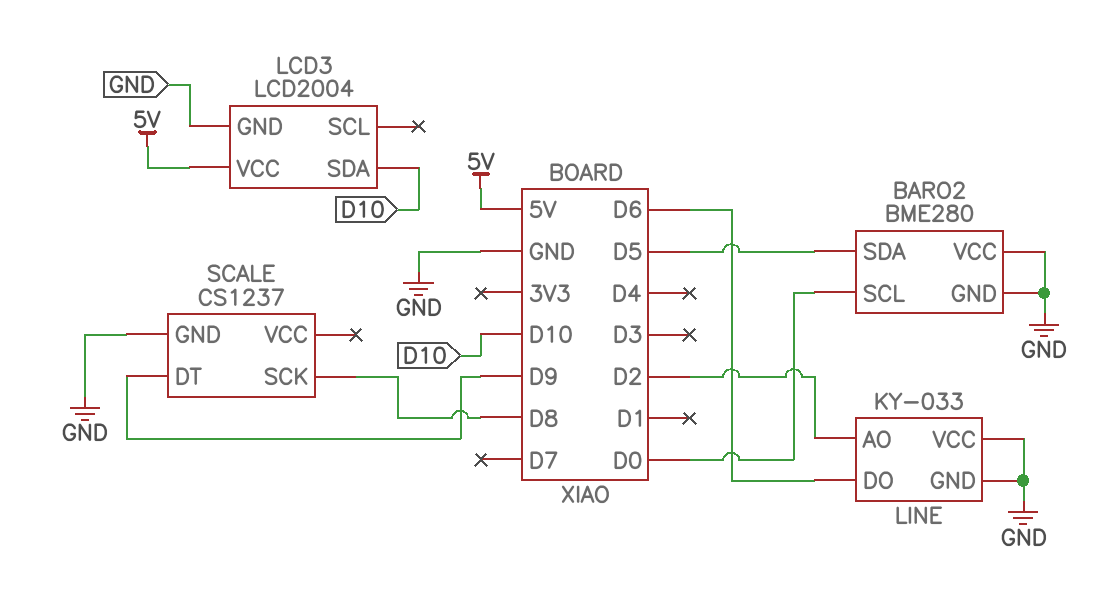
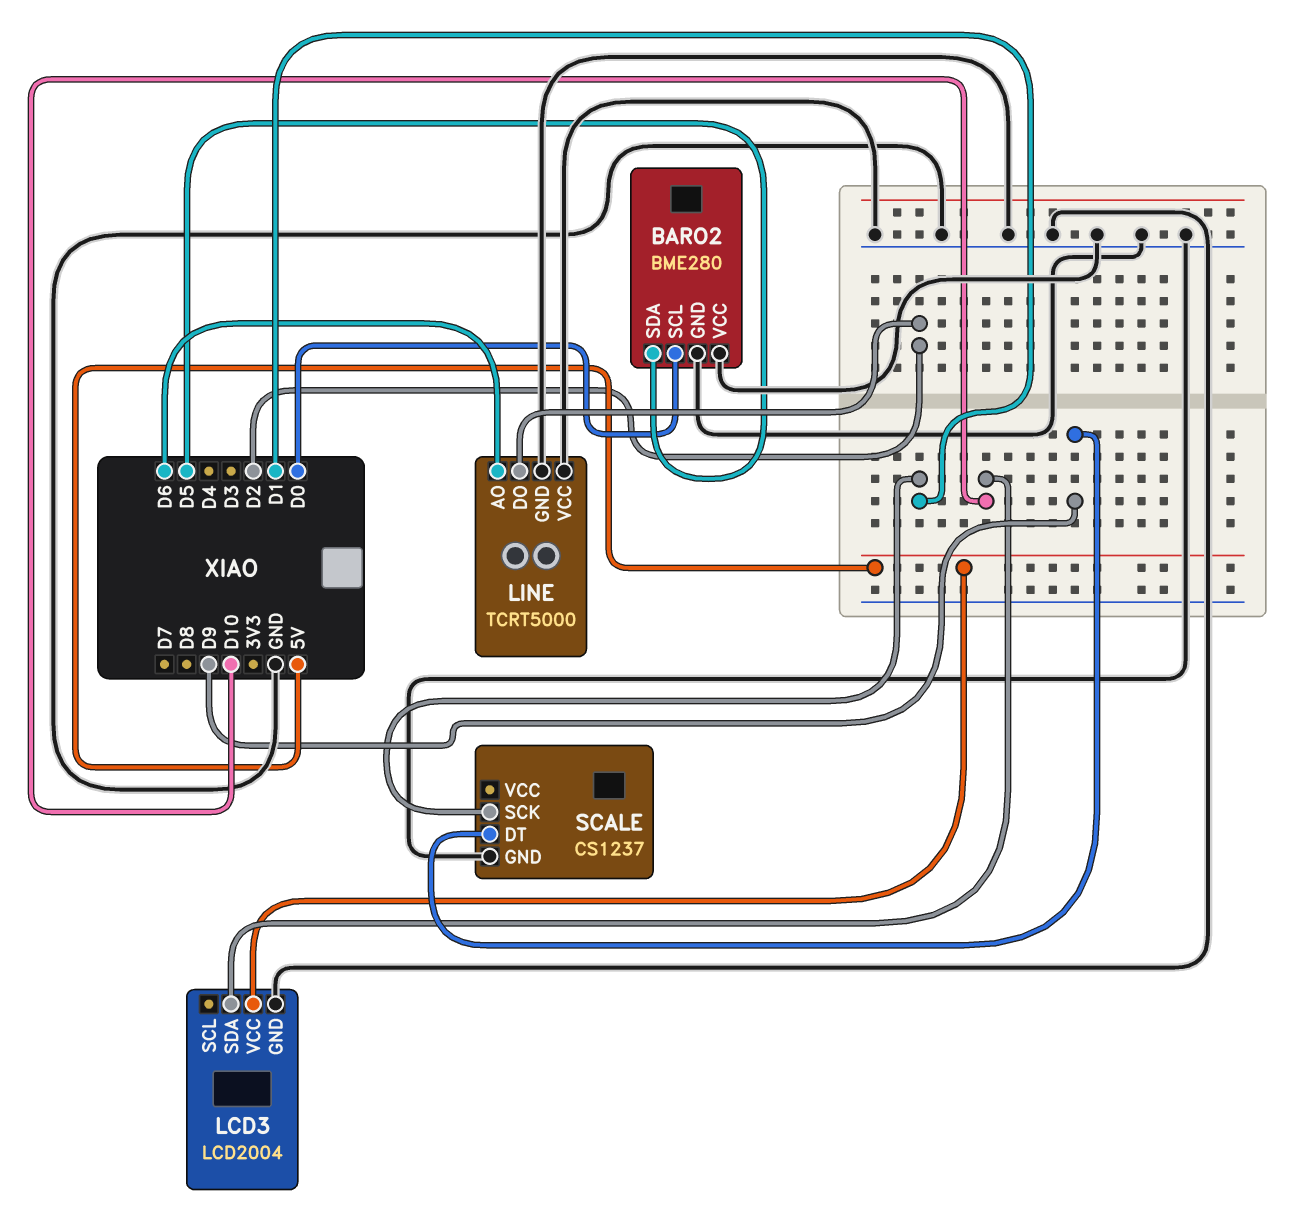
LINE: KY-033 -> TCRT5000
LINE pin AO: D2 -> D6
LINE pin DO: D6 -> D2
SCALE pin SCK: D8 -> D1

